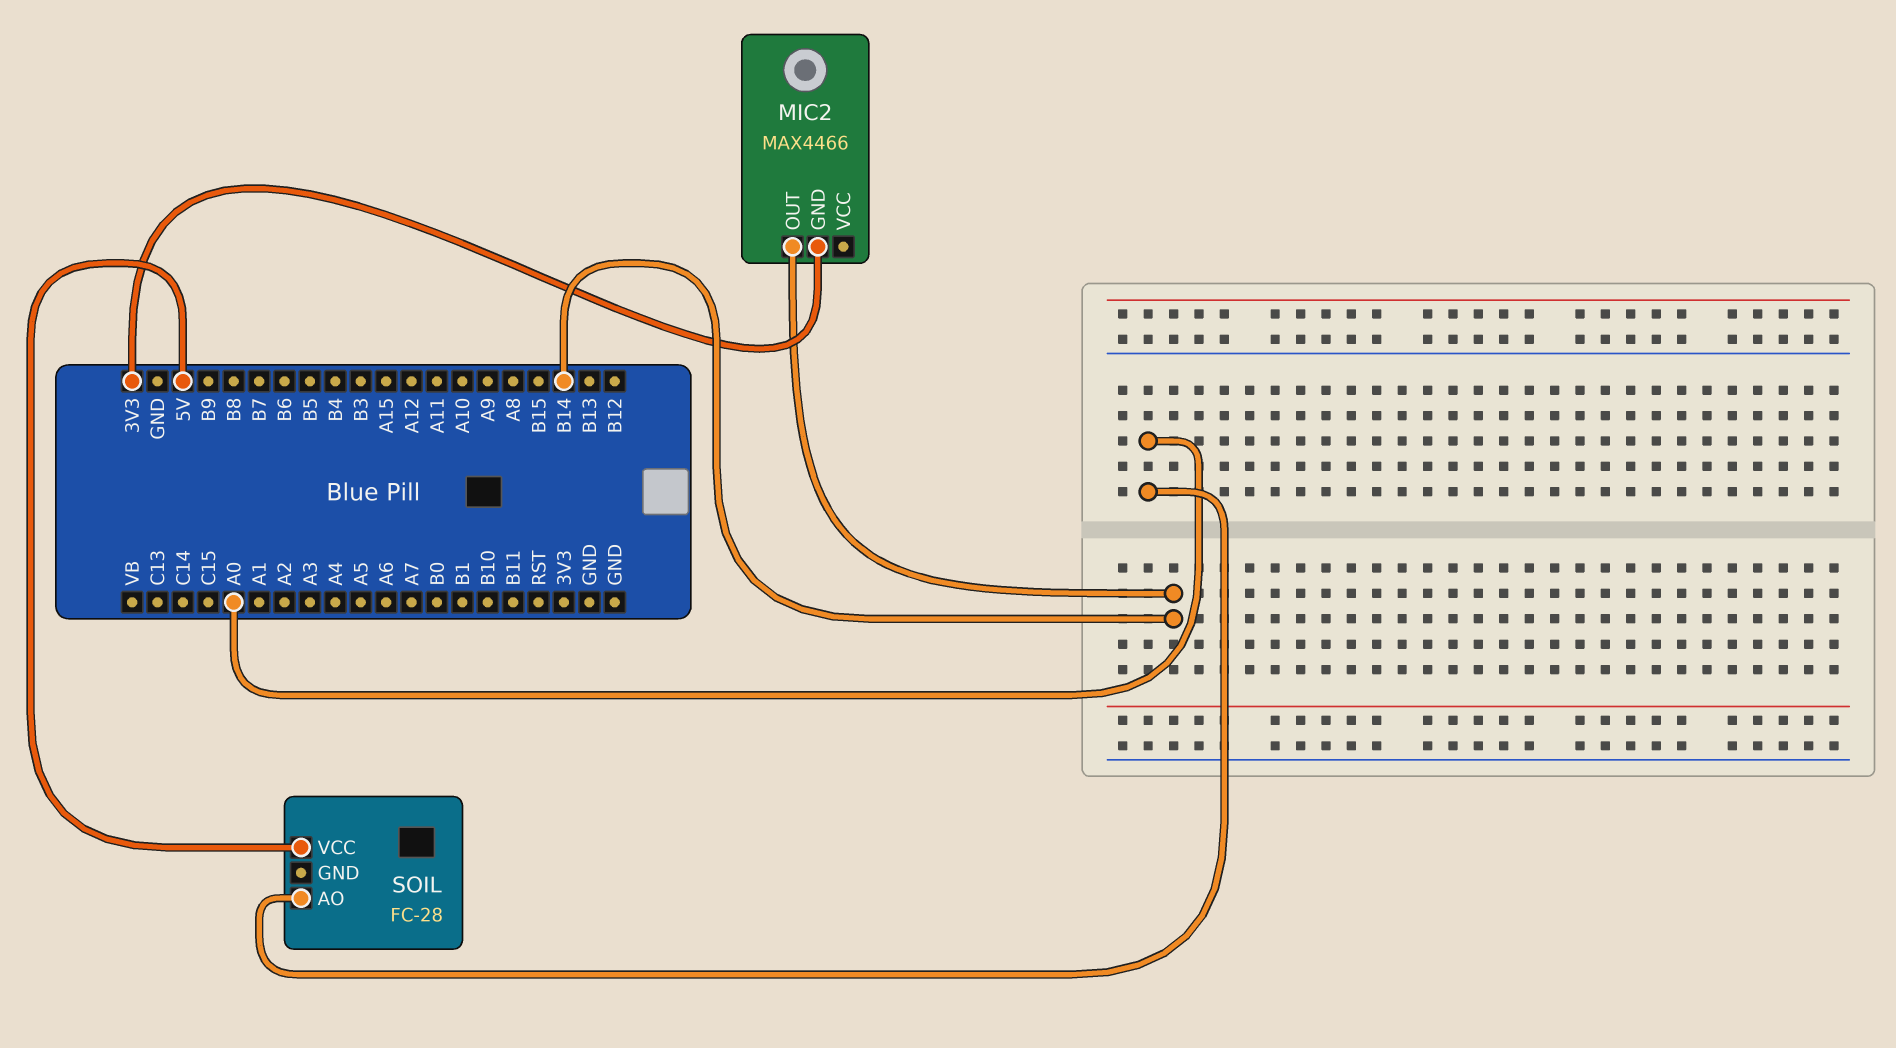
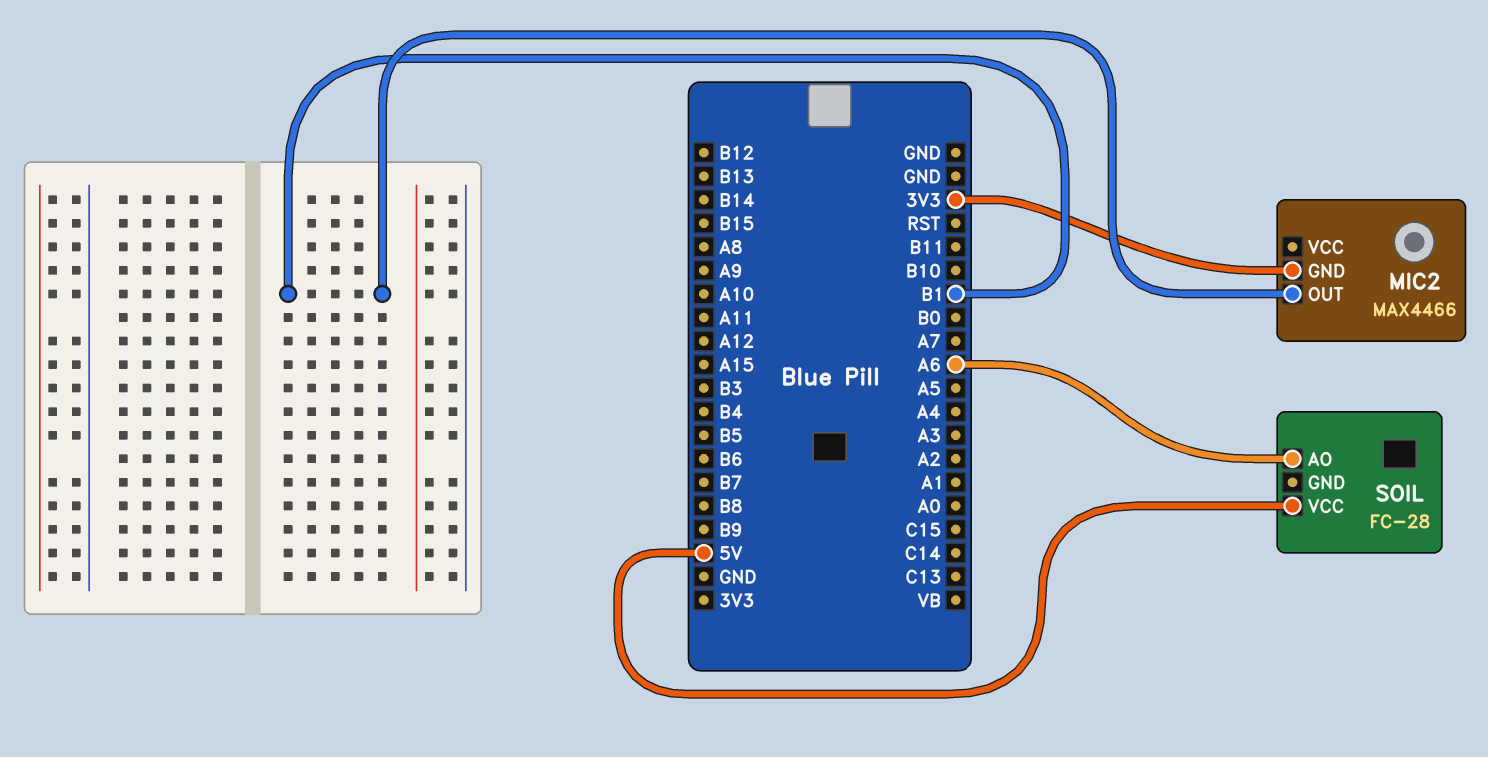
MIC2 pin OUT: B14 -> B1
SOIL pin AO: A0 -> A6

